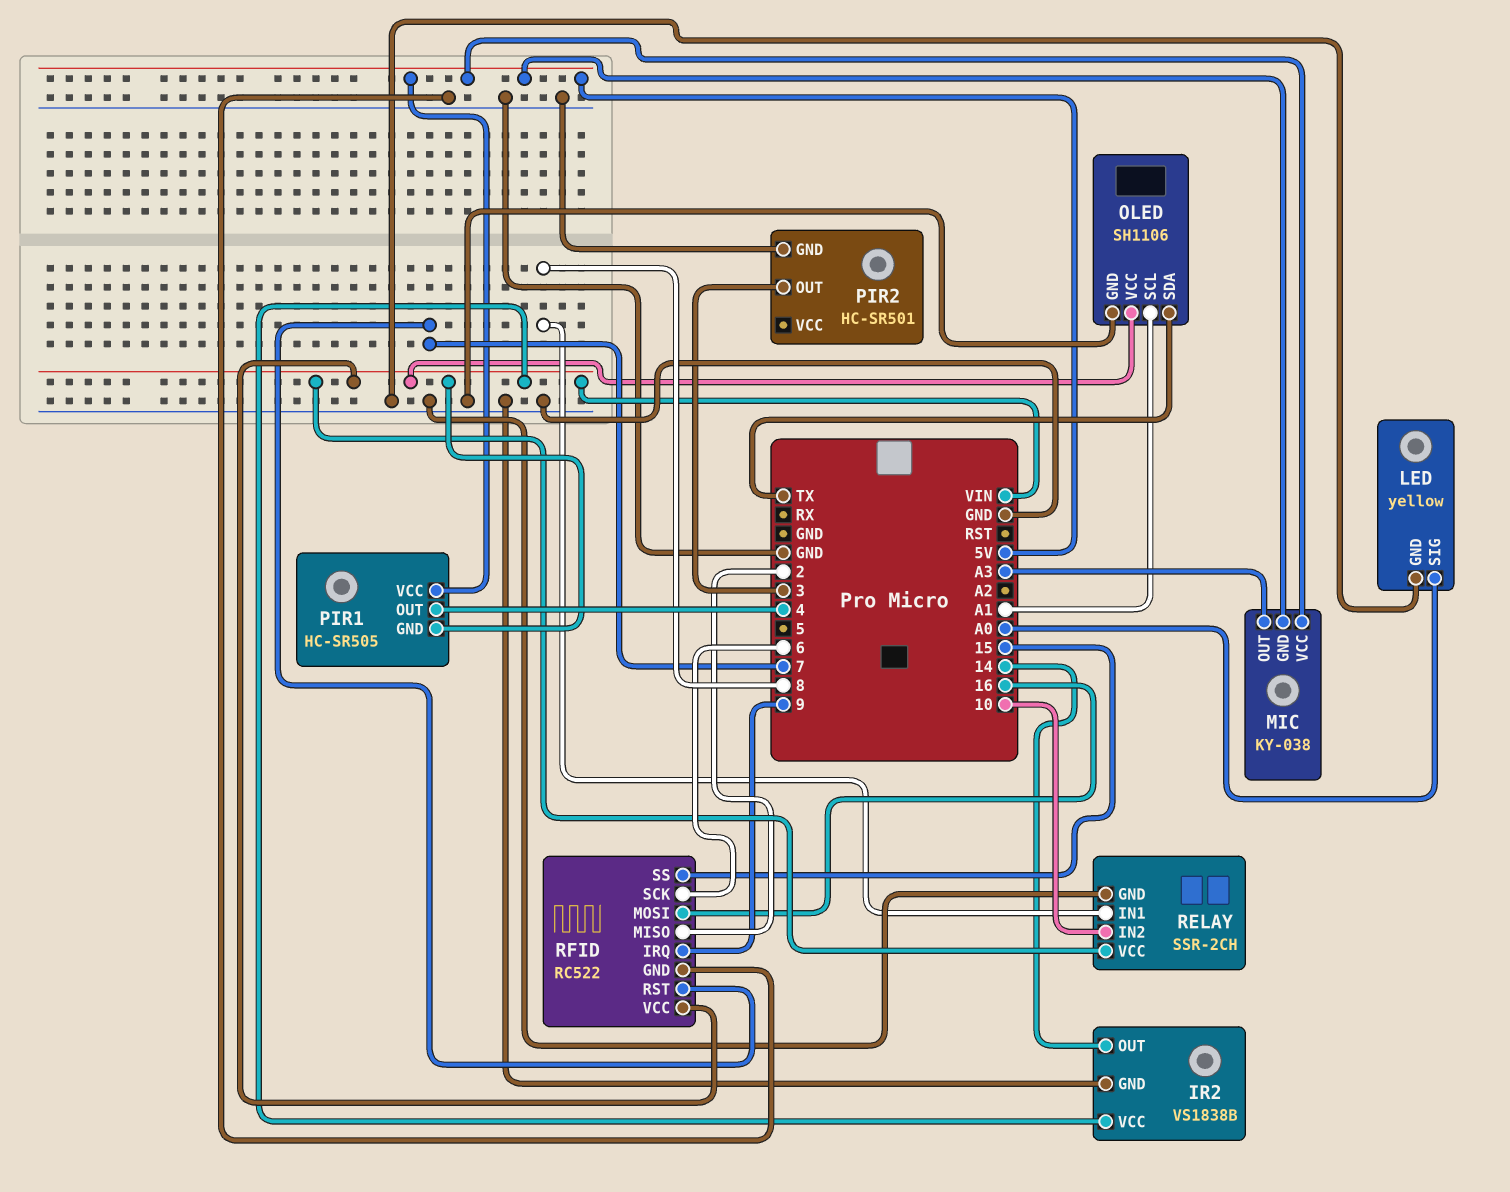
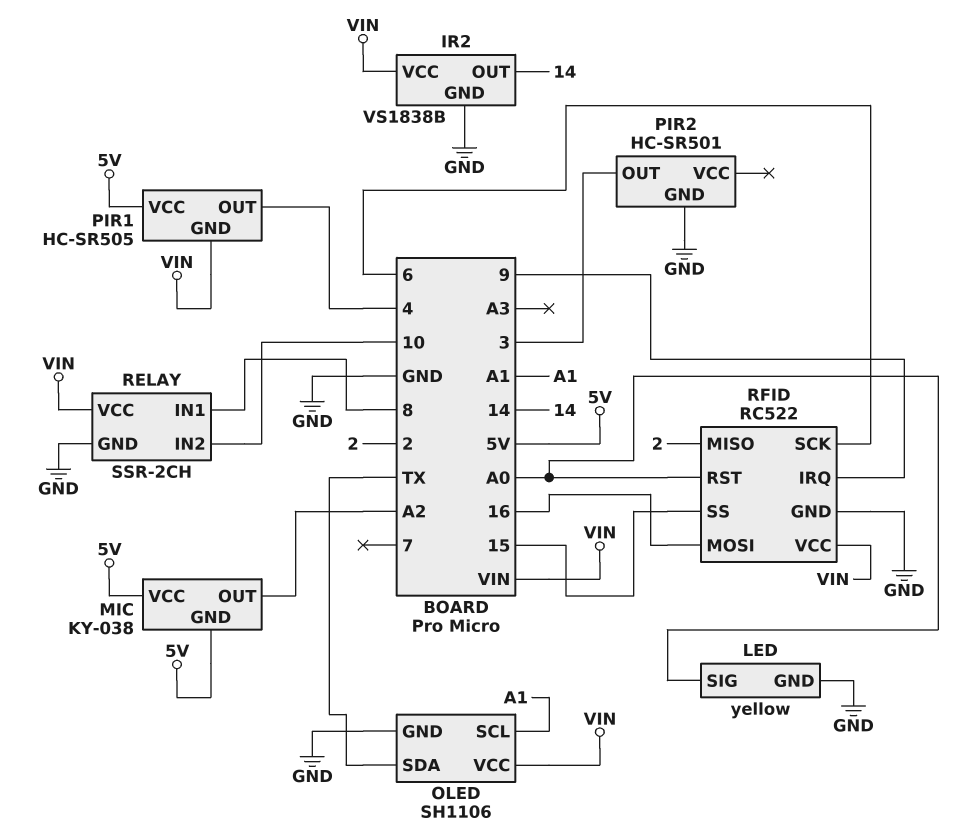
MIC pin OUT: A3 -> A2
RFID pin RST: 7 -> A0

